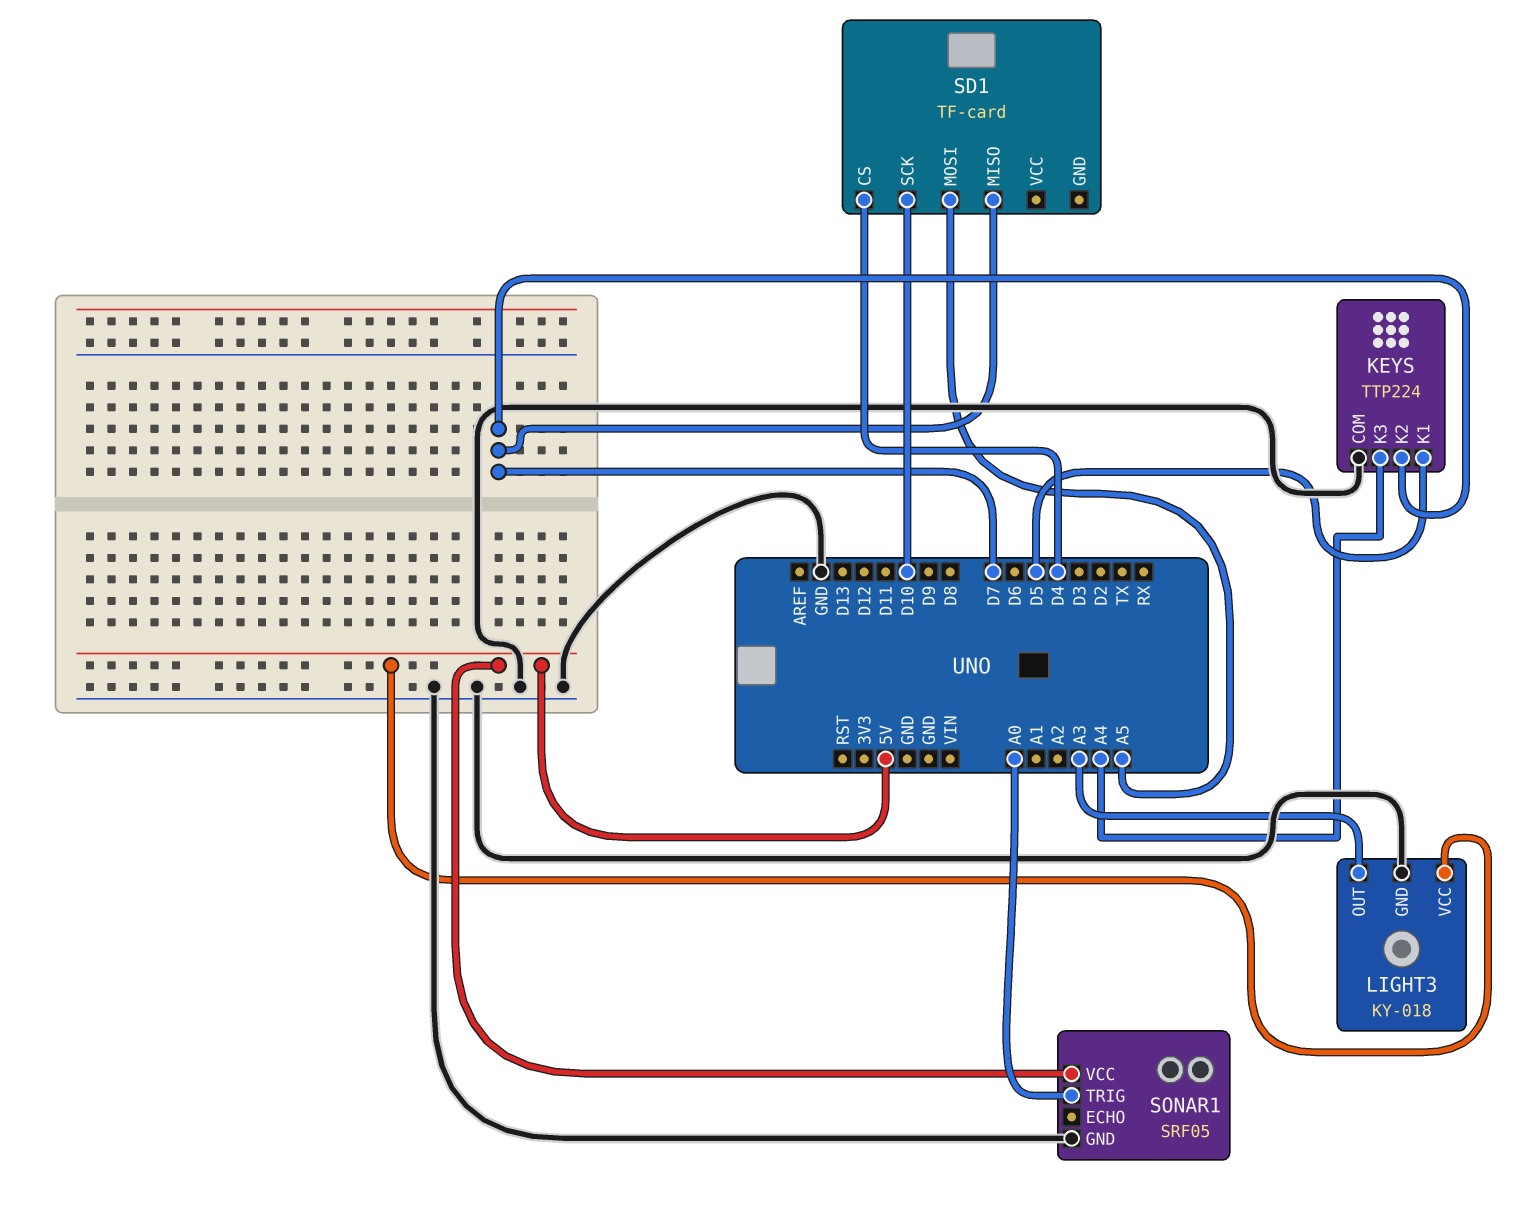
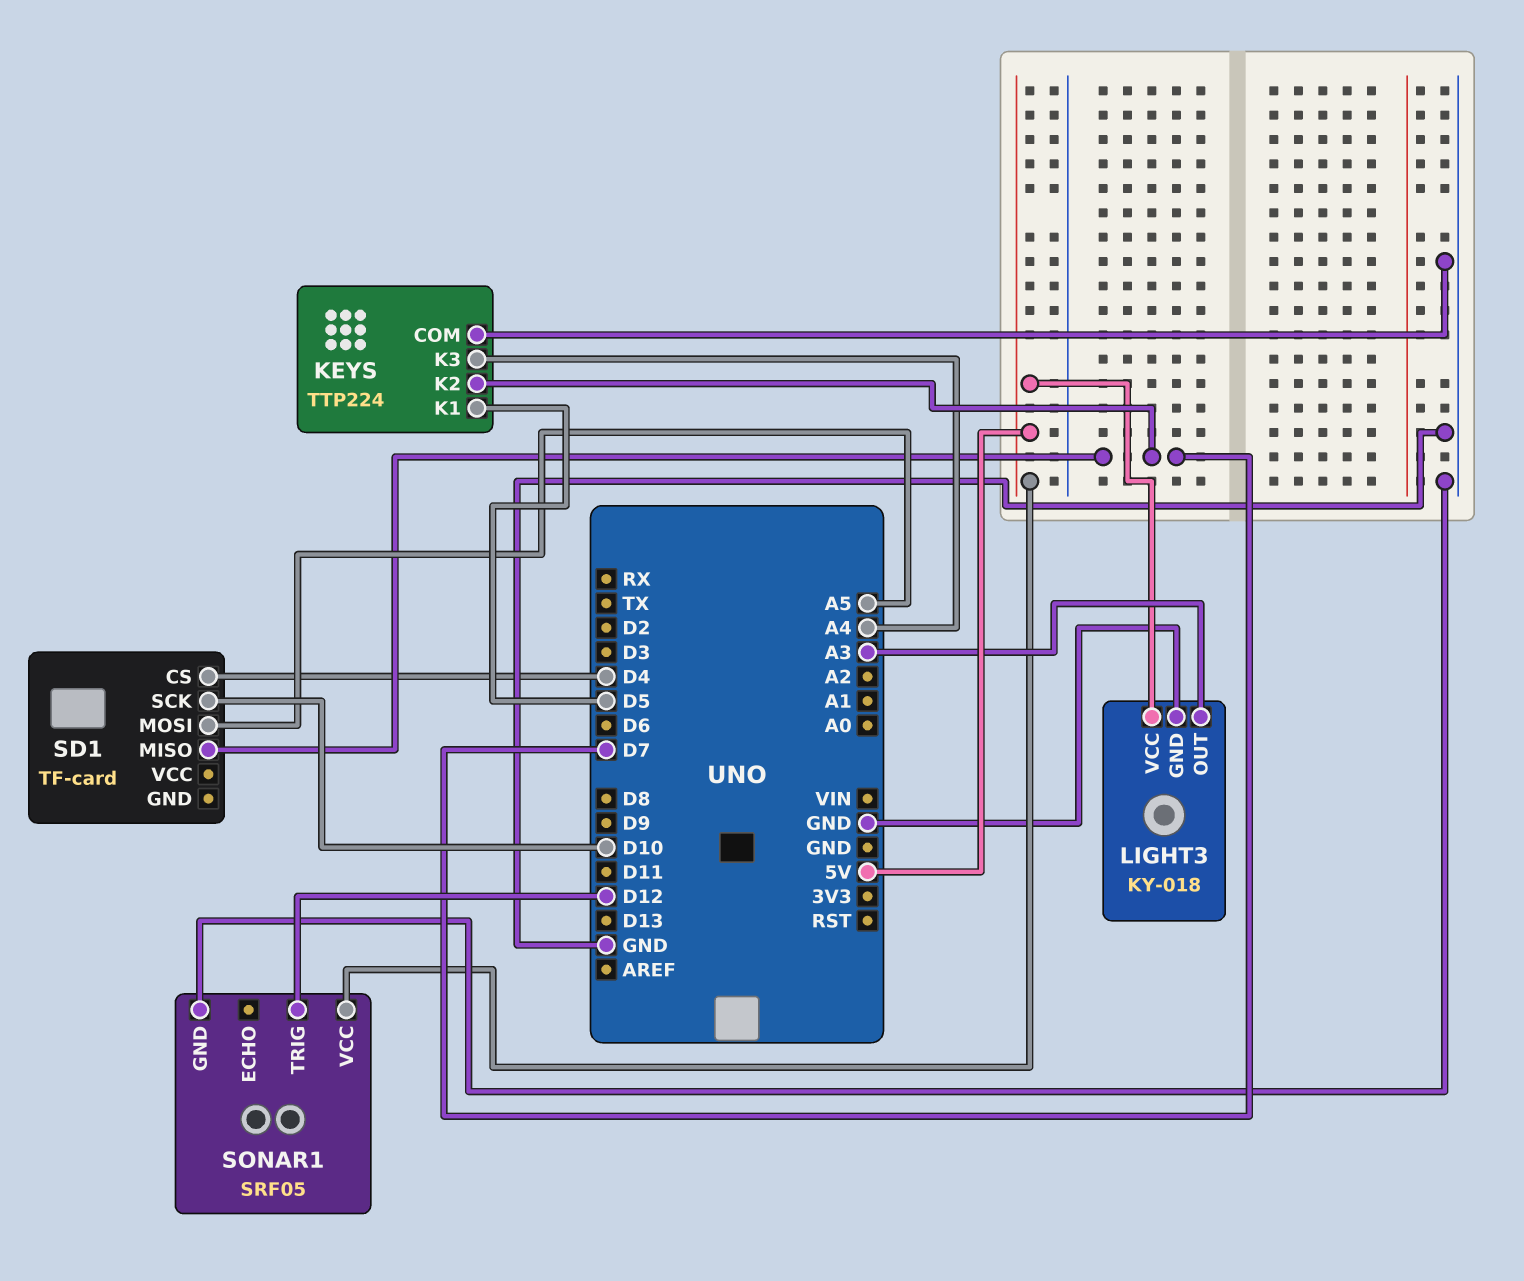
SONAR1 pin TRIG: A0 -> D12

